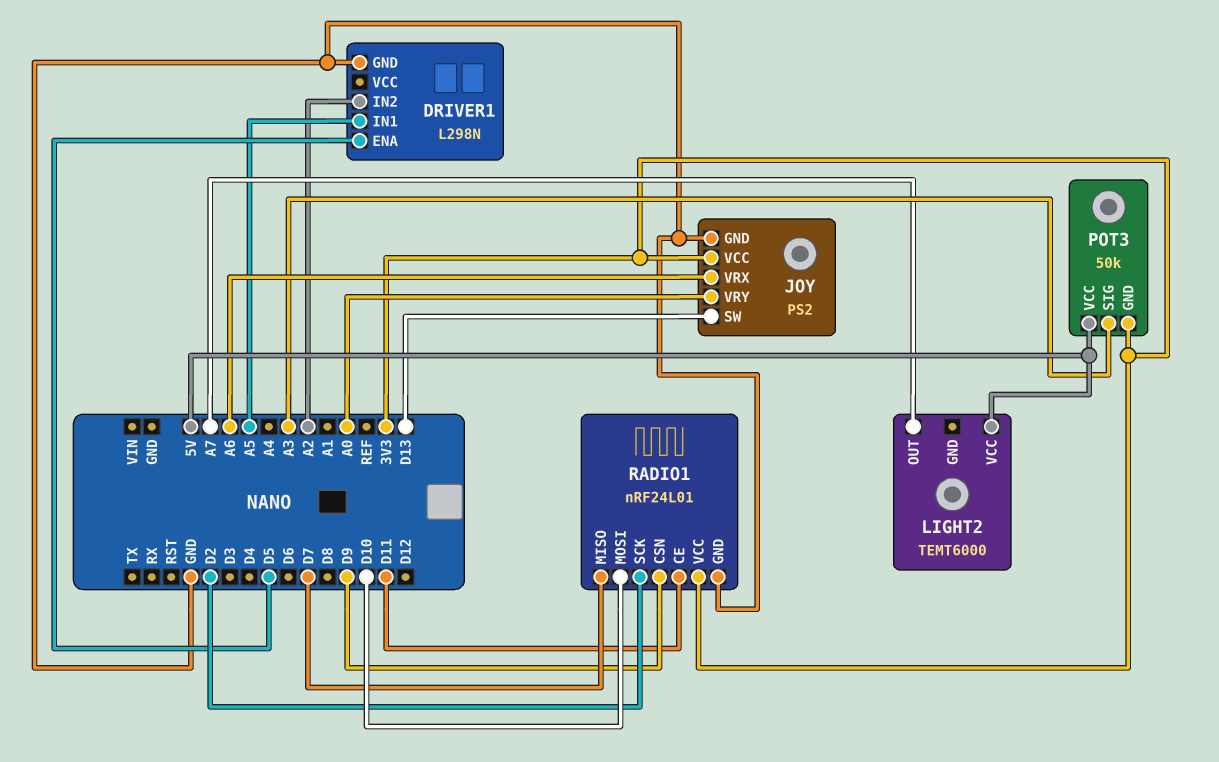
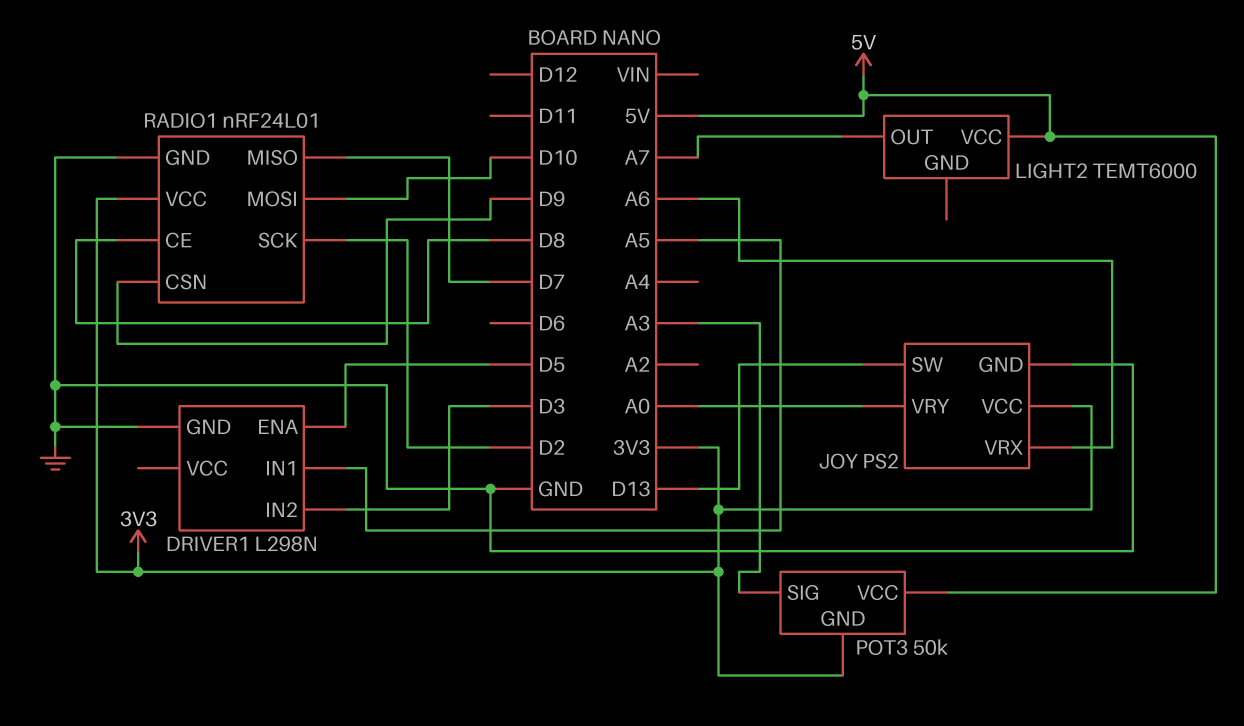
DRIVER1 pin IN2: A2 -> D3
RADIO1 pin CE: D11 -> D8

